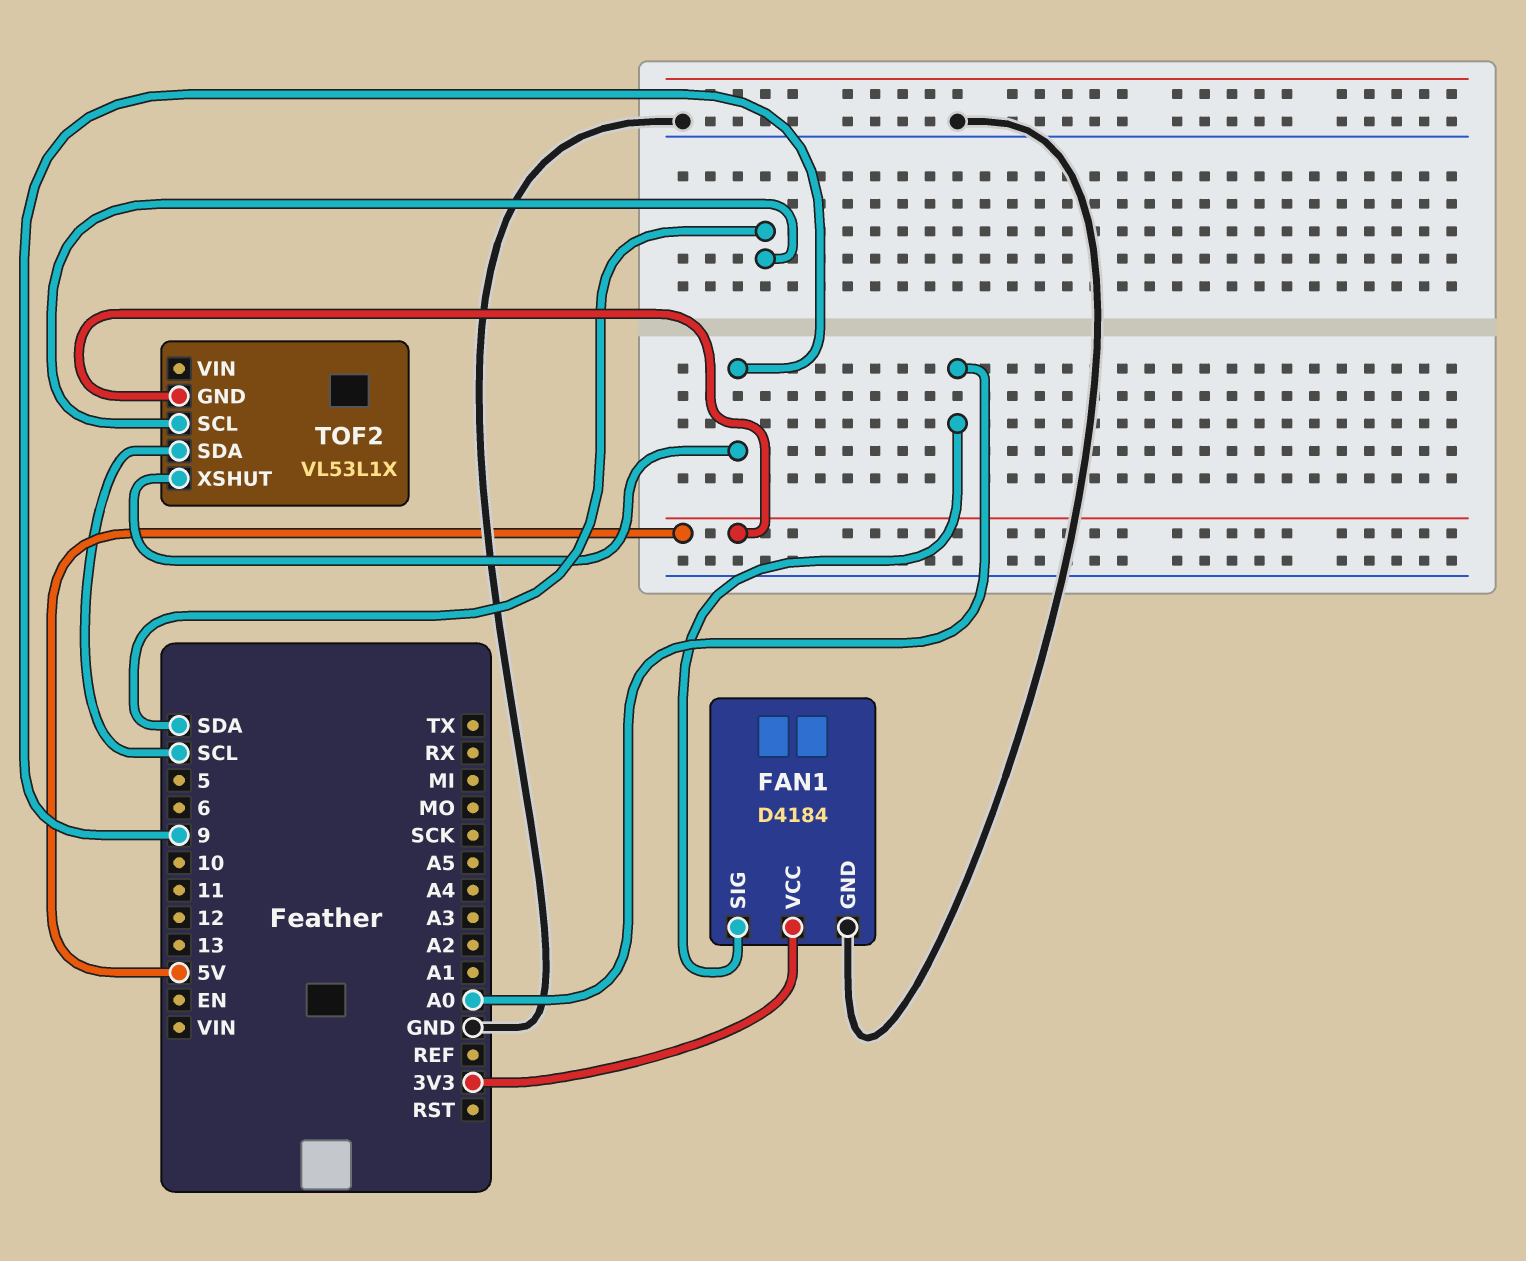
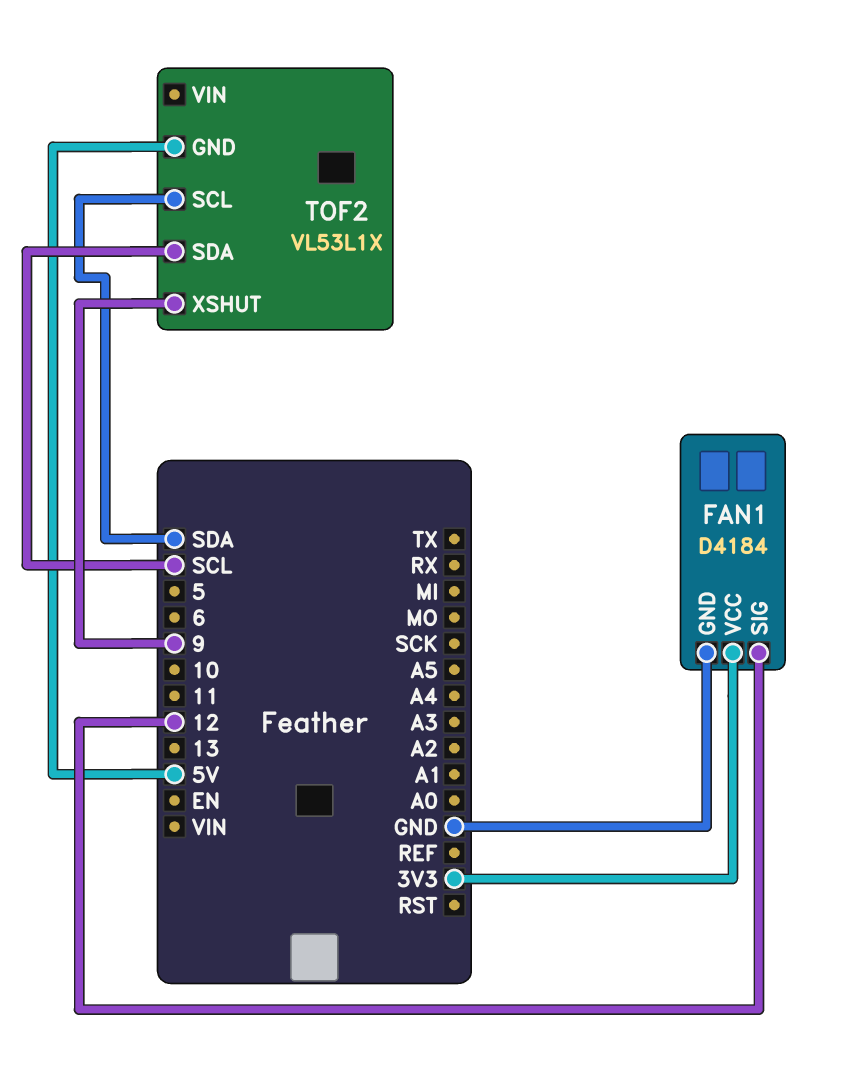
FAN1 pin SIG: A0 -> 12

